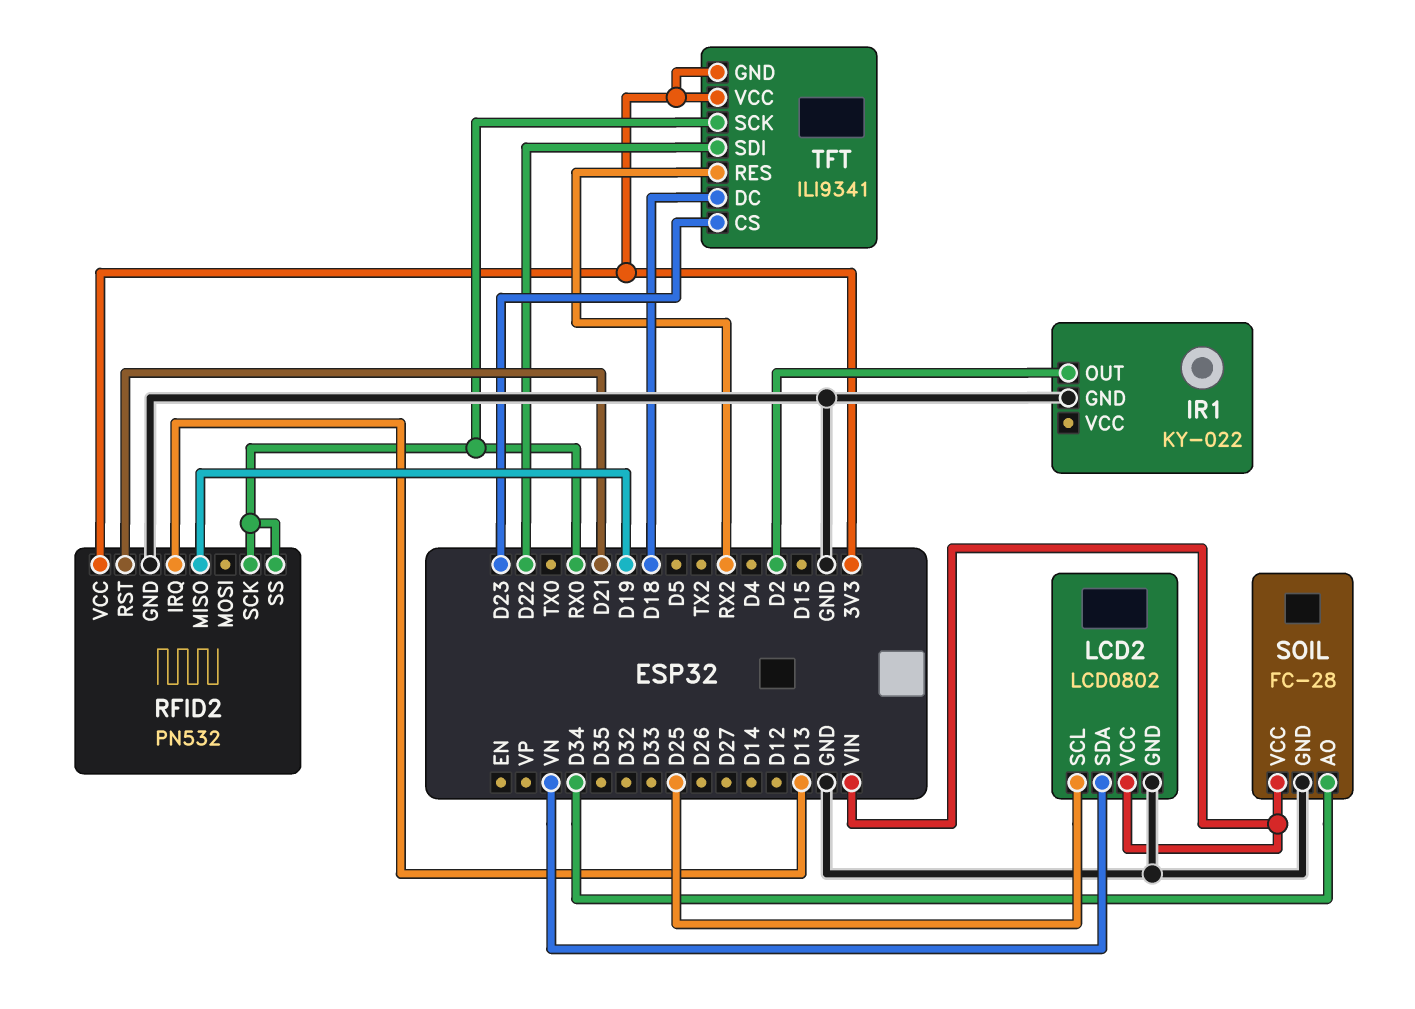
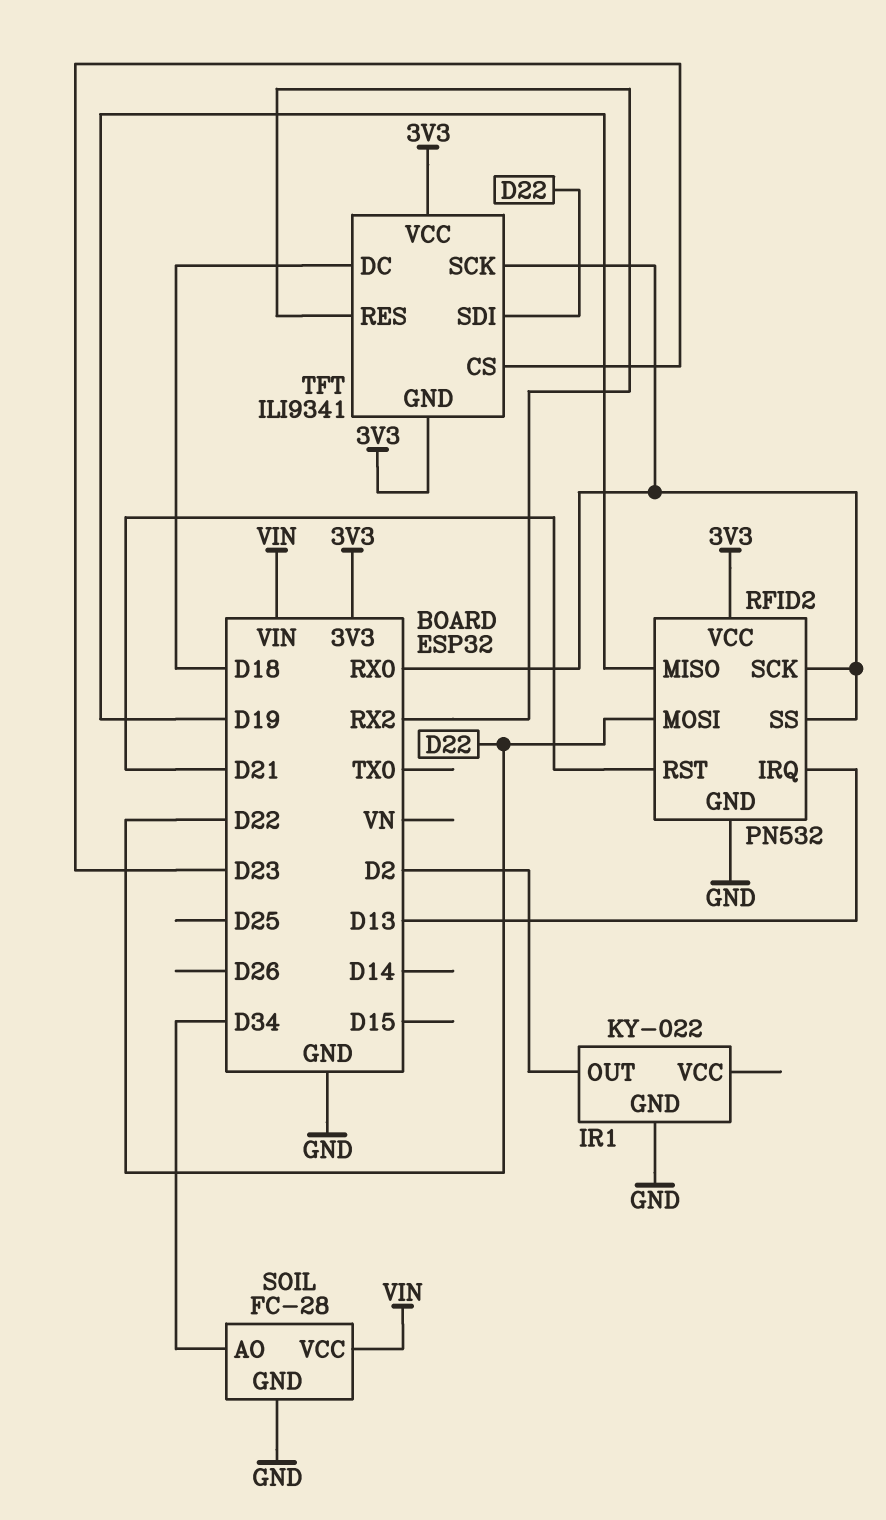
LCD2: LCD0802 -> none
LCD2 pin GND: GND -> none
LCD2 pin SCL: D25 -> none
LCD2 pin SDA: VN -> none
LCD2 pin VCC: VIN -> none
RFID2 pin MOSI: none -> D22

